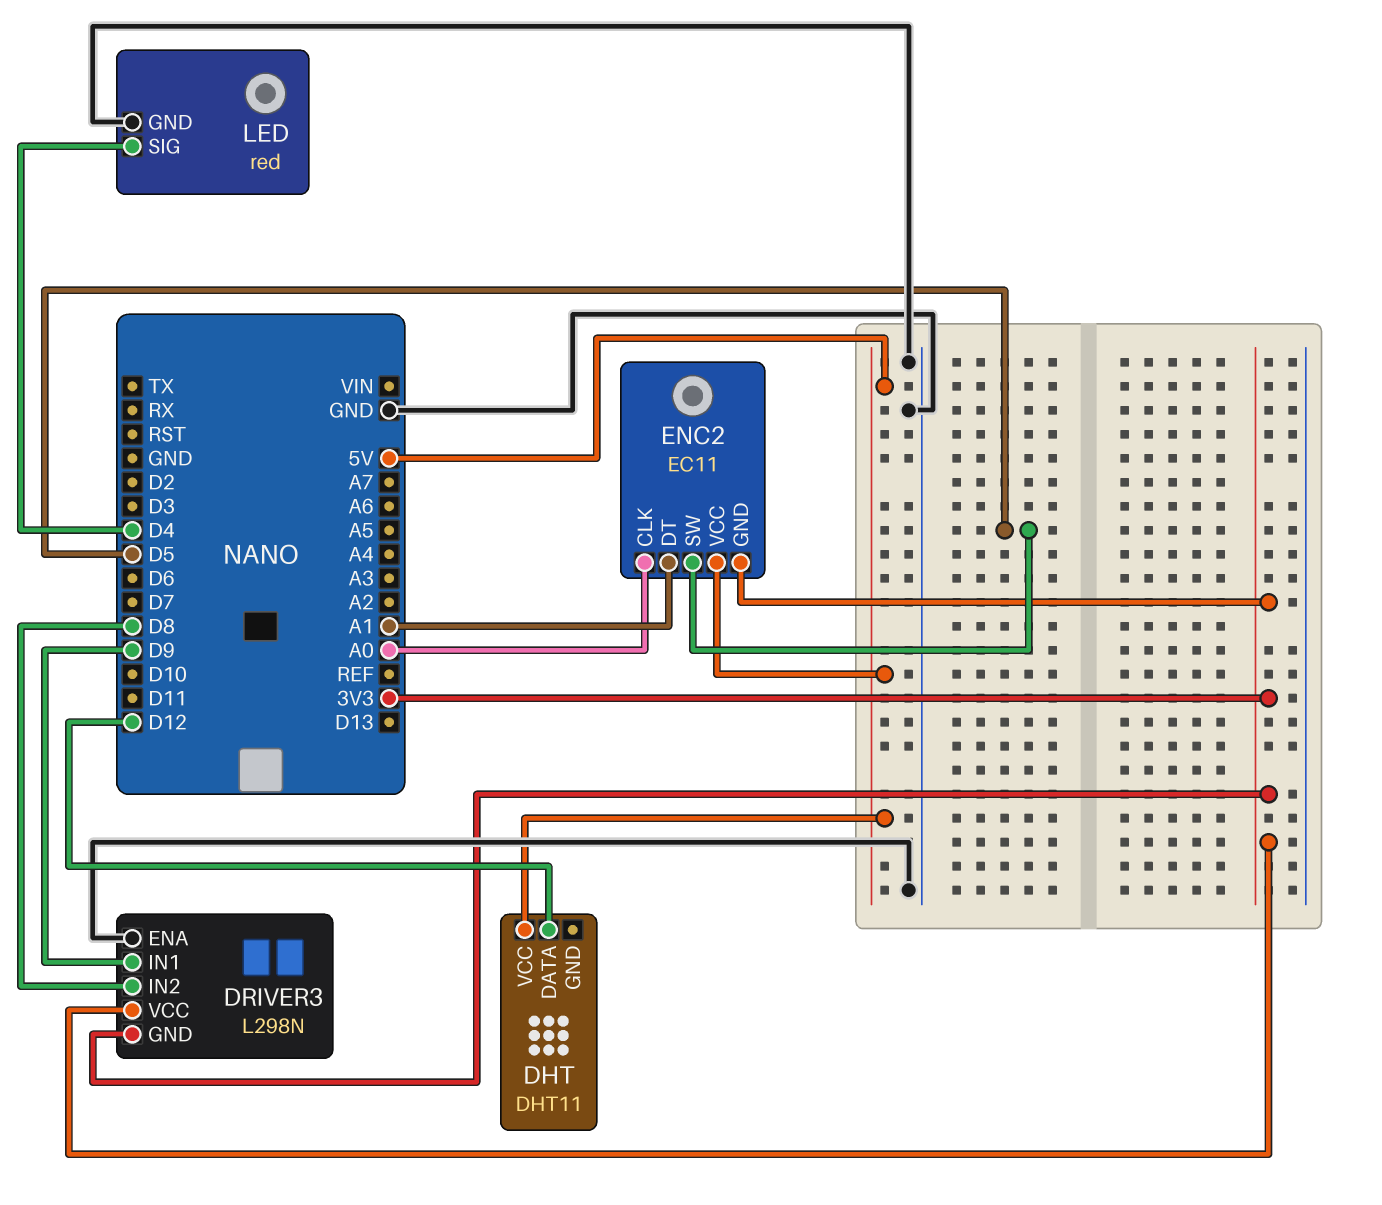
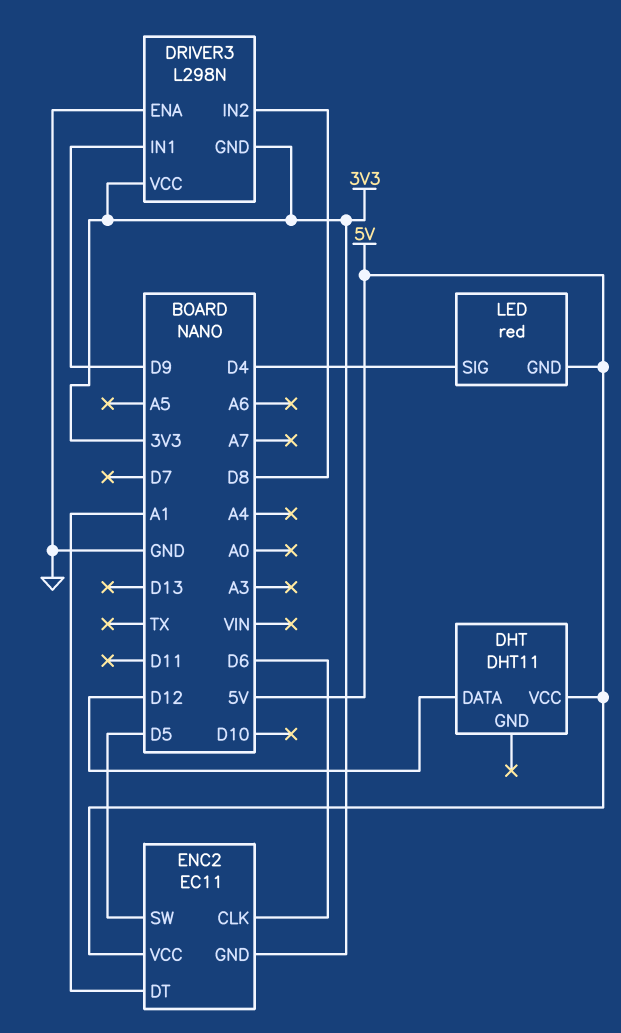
ENC2 pin CLK: A0 -> D6
LED pin GND: GND -> 5V

